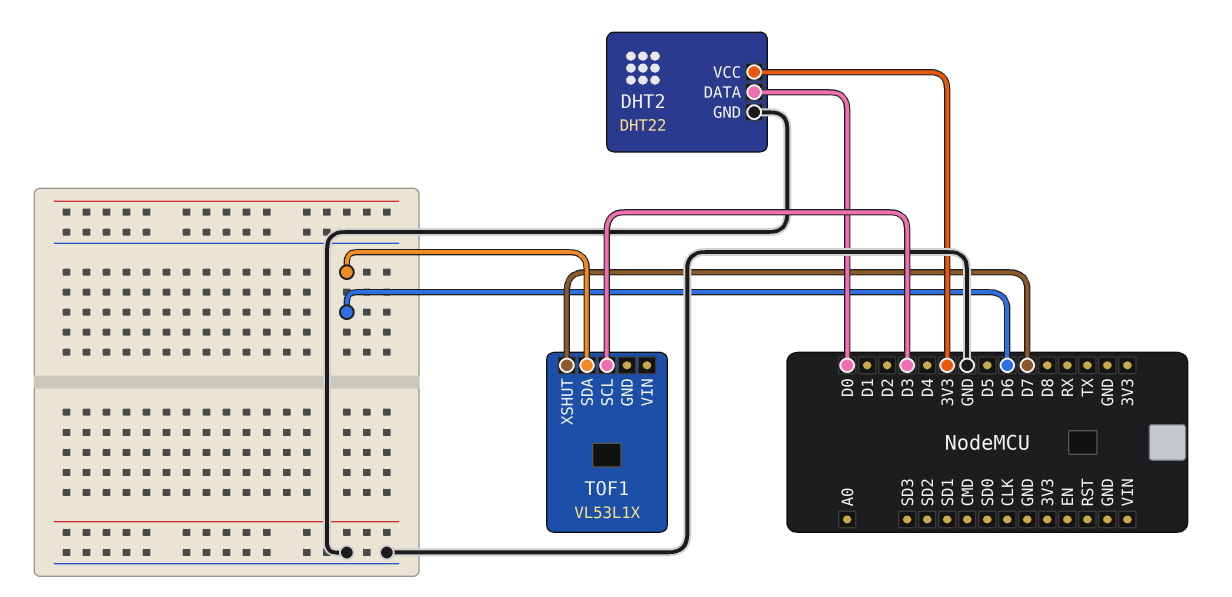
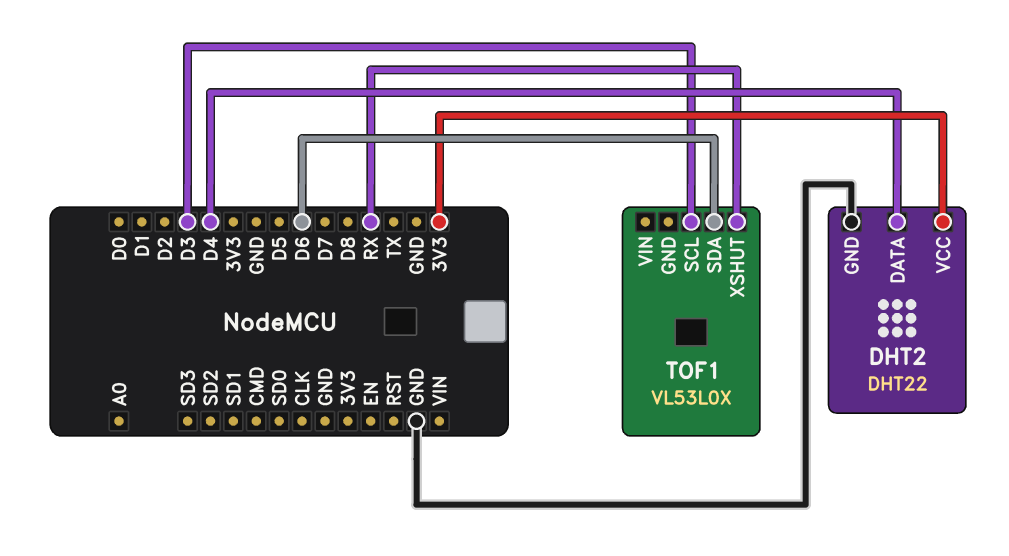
DHT2 pin DATA: D0 -> D4
TOF1: VL53L1X -> VL53L0X
TOF1 pin XSHUT: D7 -> RX

